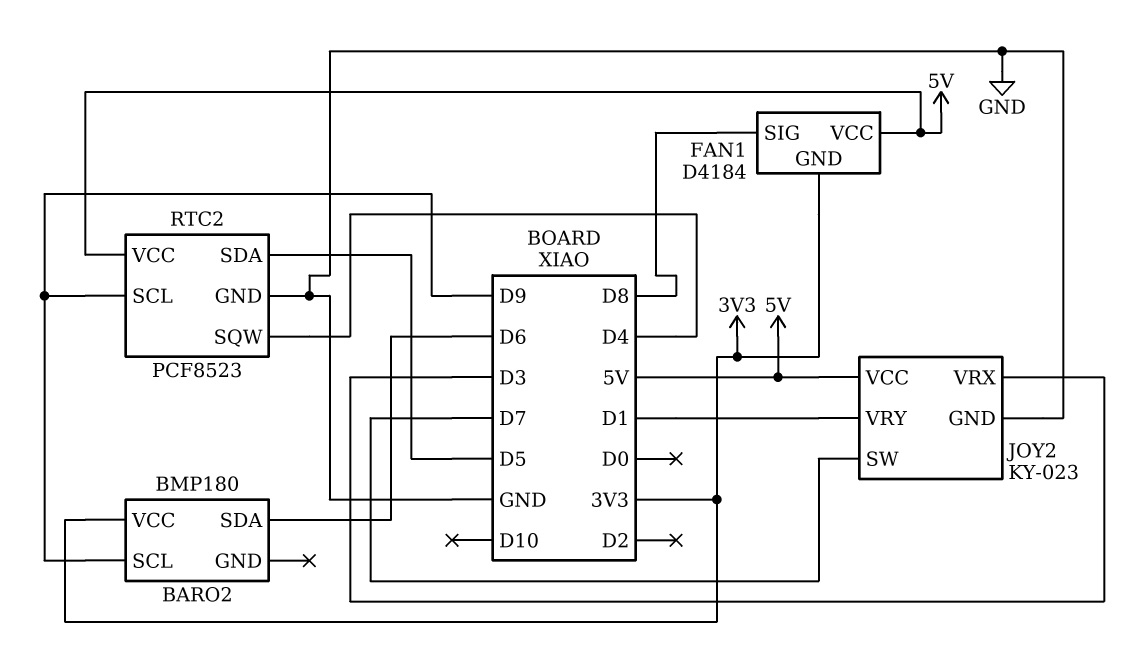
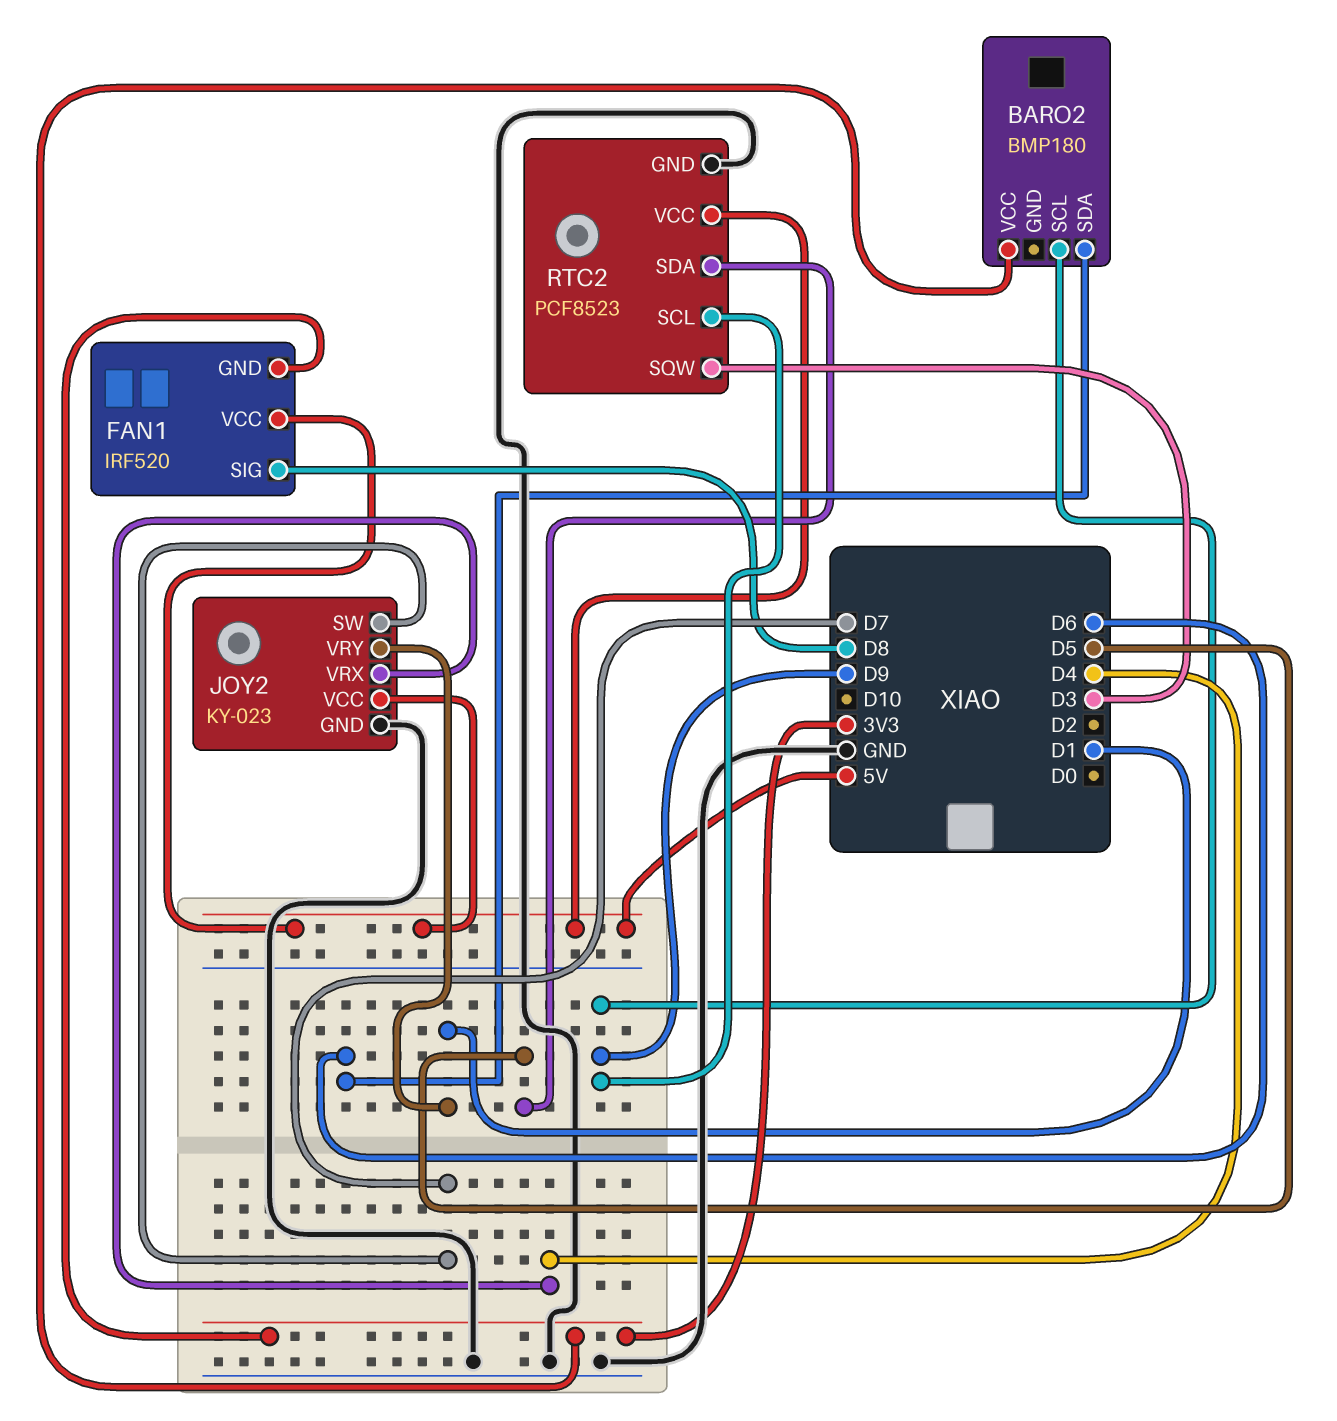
FAN1: D4184 -> IRF520
JOY2 pin VRX: D3 -> D4
RTC2 pin SQW: D4 -> D3

